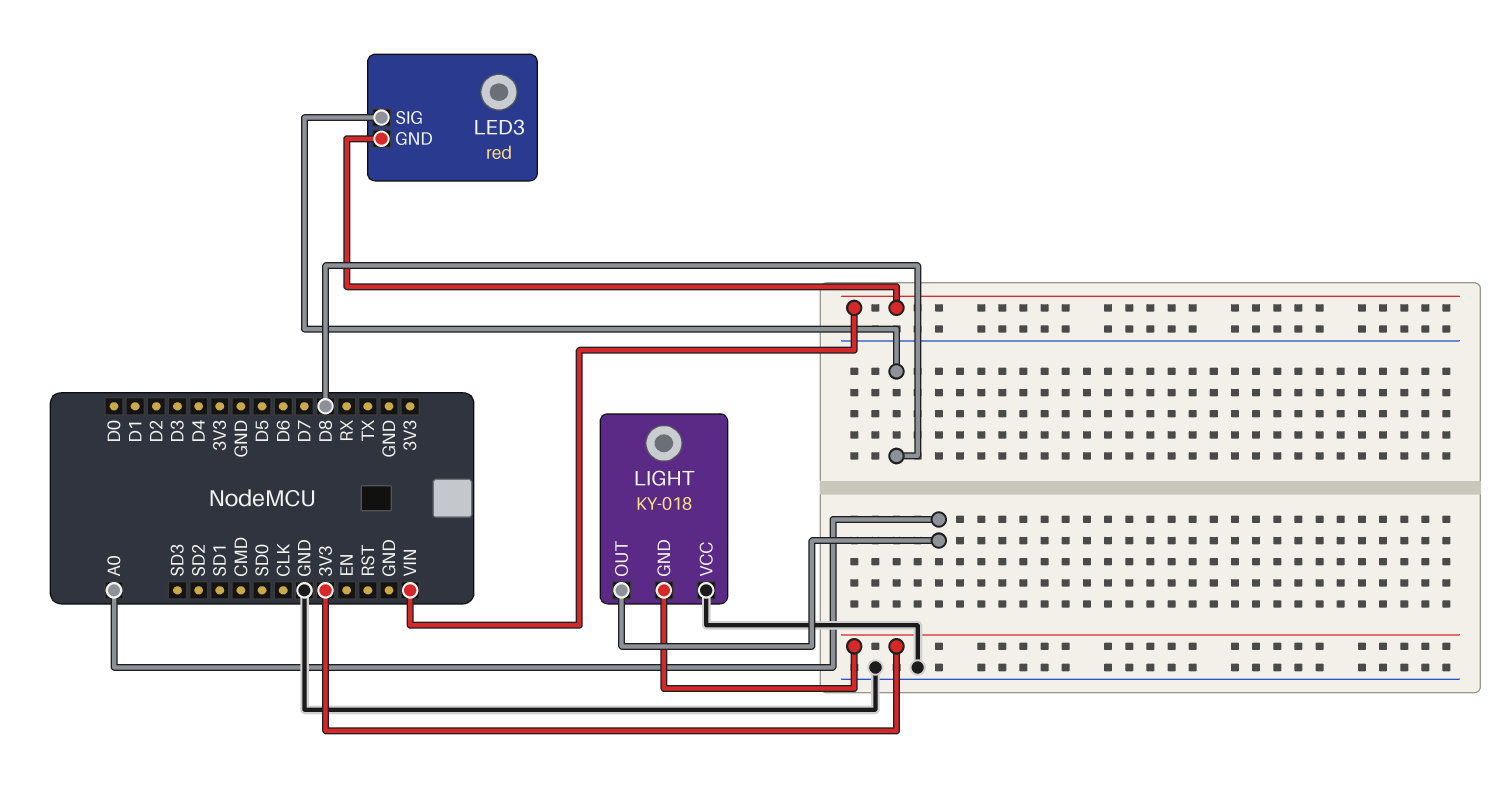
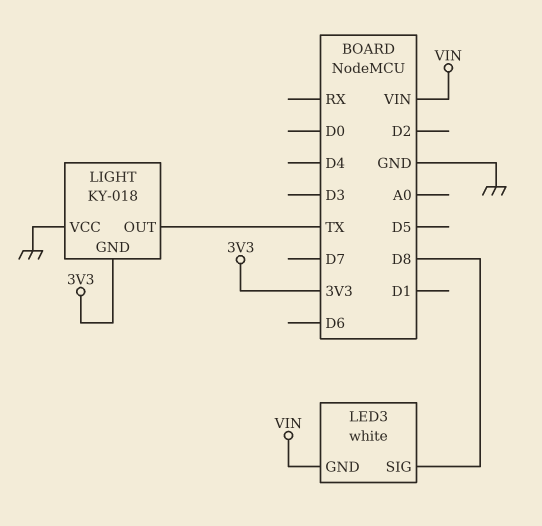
LED3: red -> white
LIGHT pin OUT: A0 -> TX

